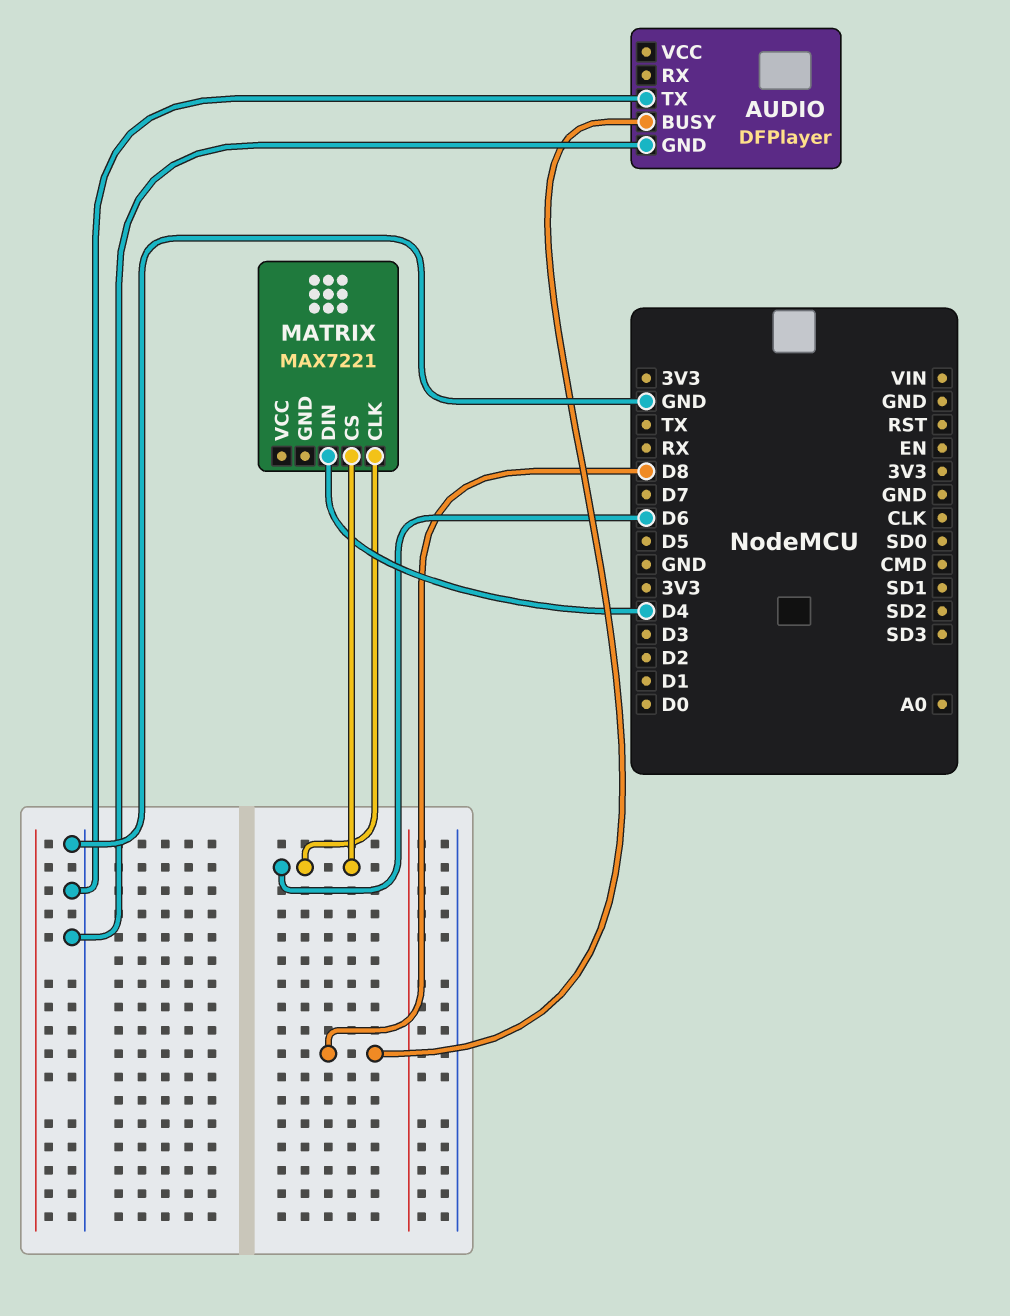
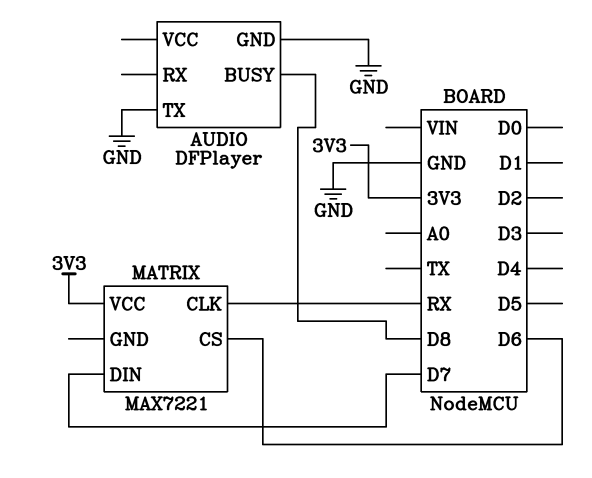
MATRIX pin CLK: D6 -> RX
MATRIX pin DIN: D4 -> D7
MATRIX pin VCC: none -> 3V3

